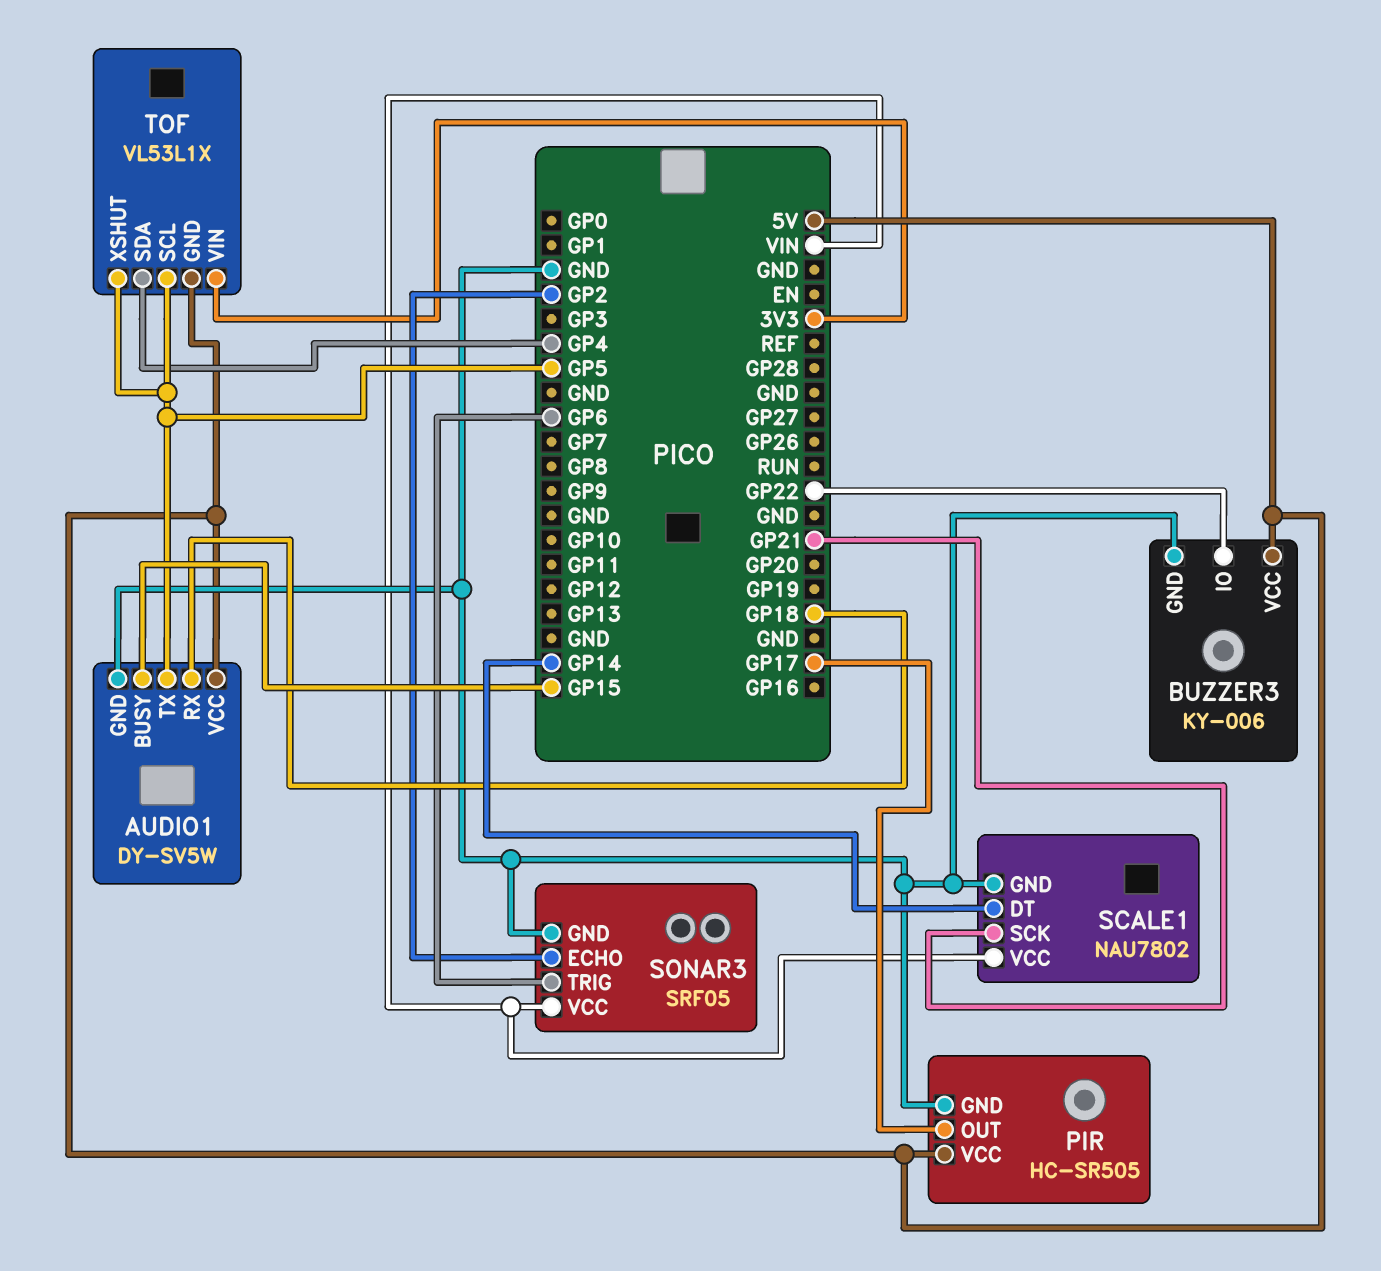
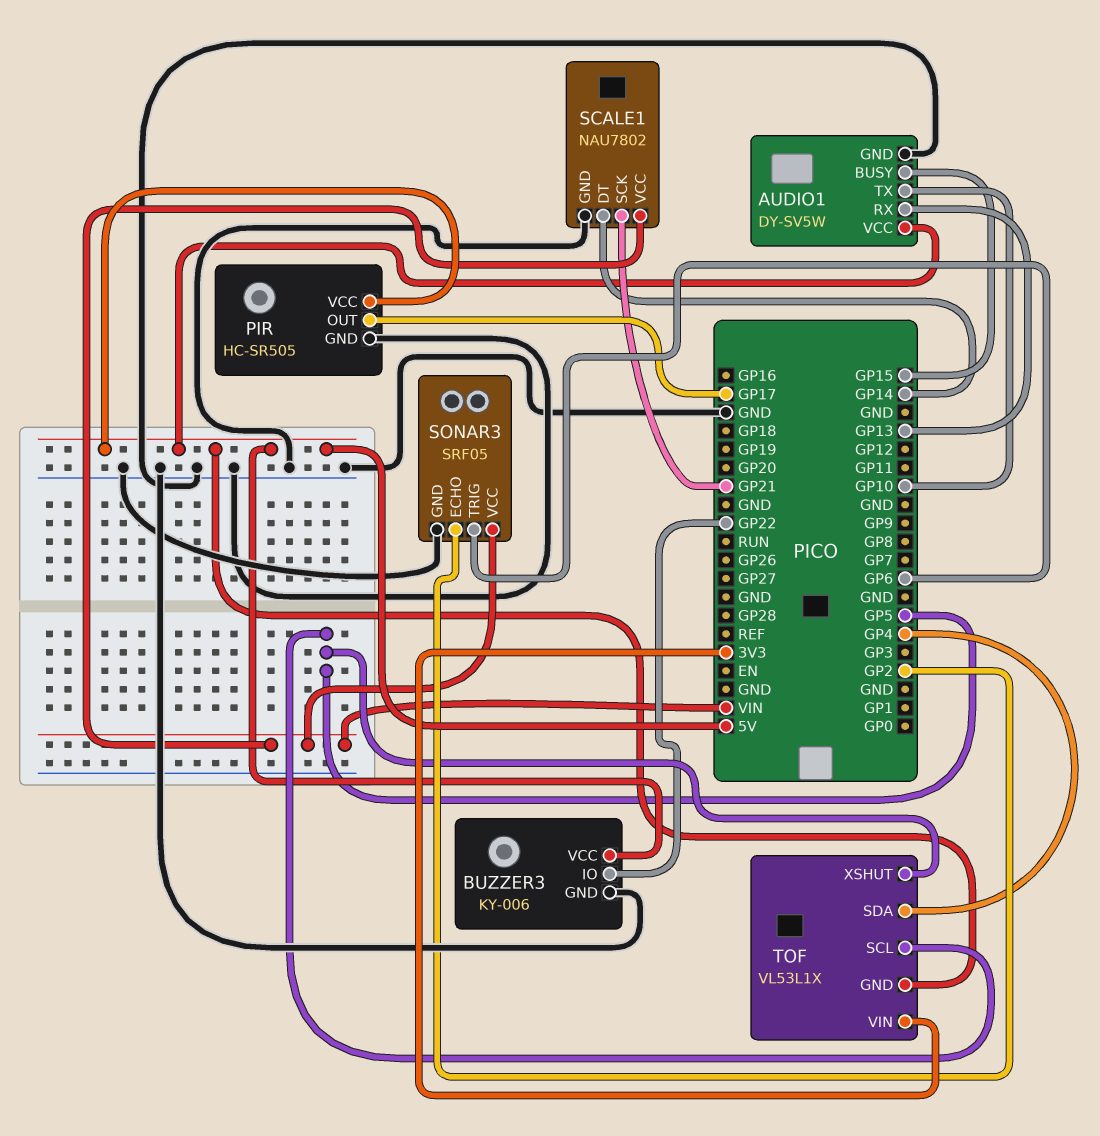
AUDIO1 pin RX: GP18 -> GP13
AUDIO1 pin TX: GP5 -> GP10

